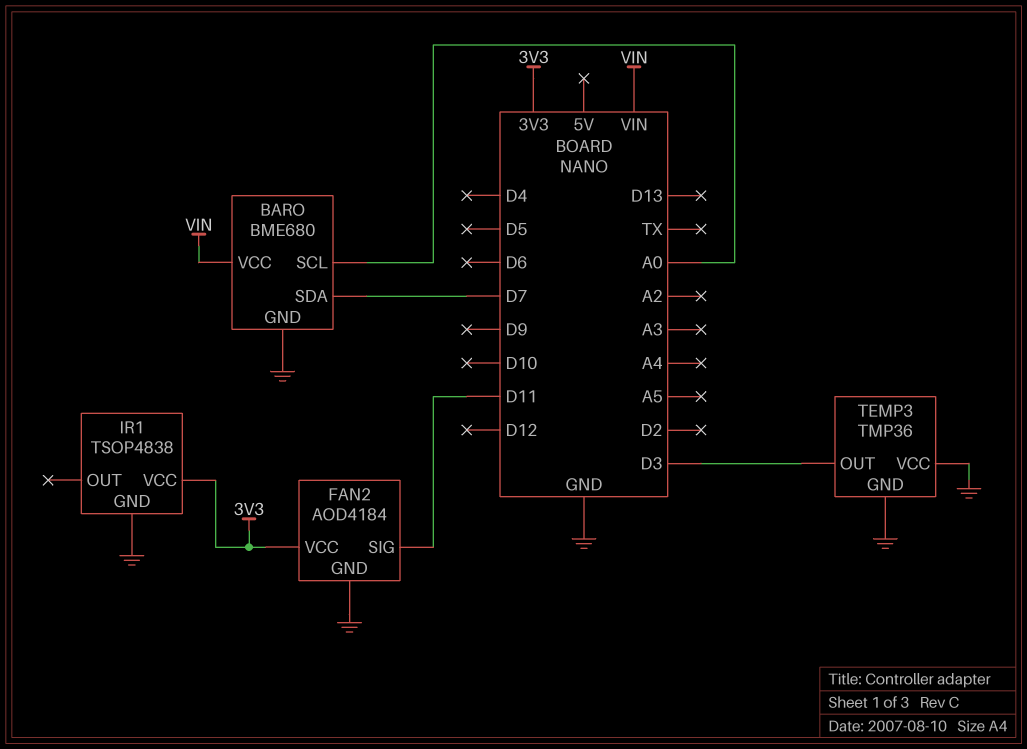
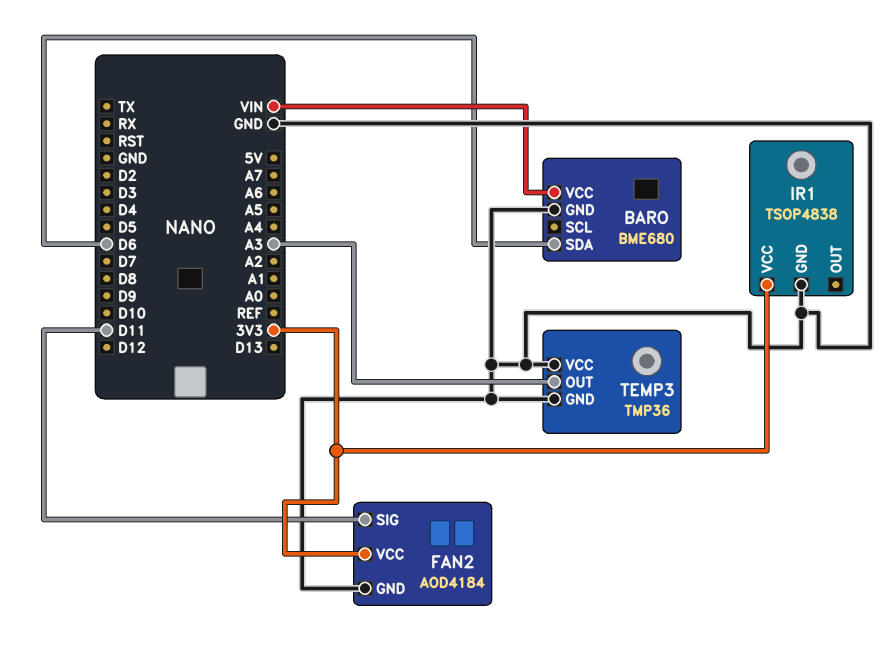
BARO pin SCL: A0 -> none
BARO pin SDA: D7 -> D6
TEMP3 pin OUT: D3 -> A3

